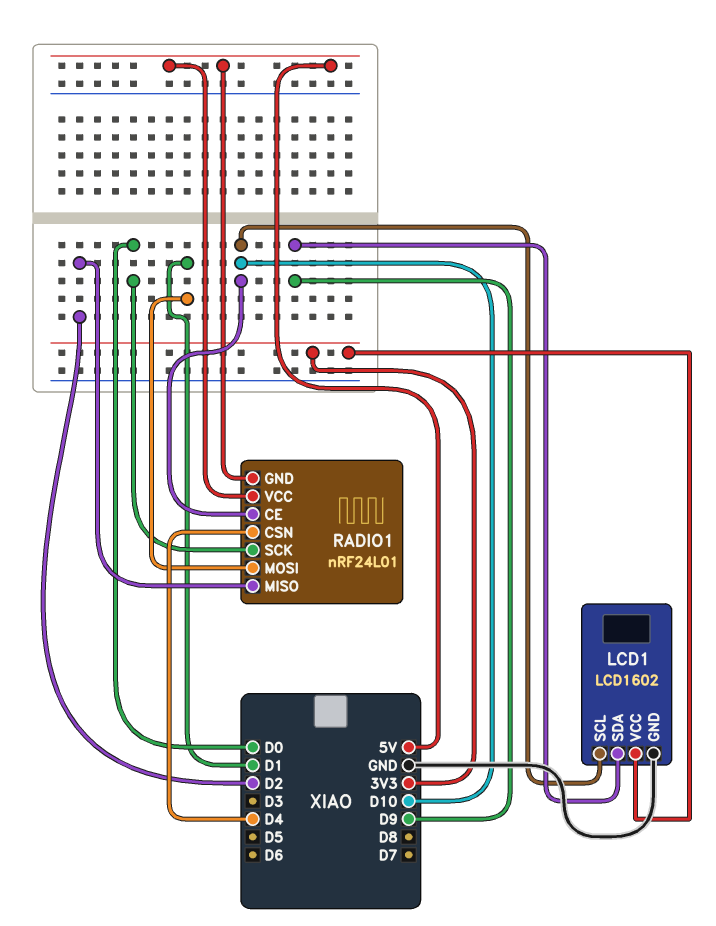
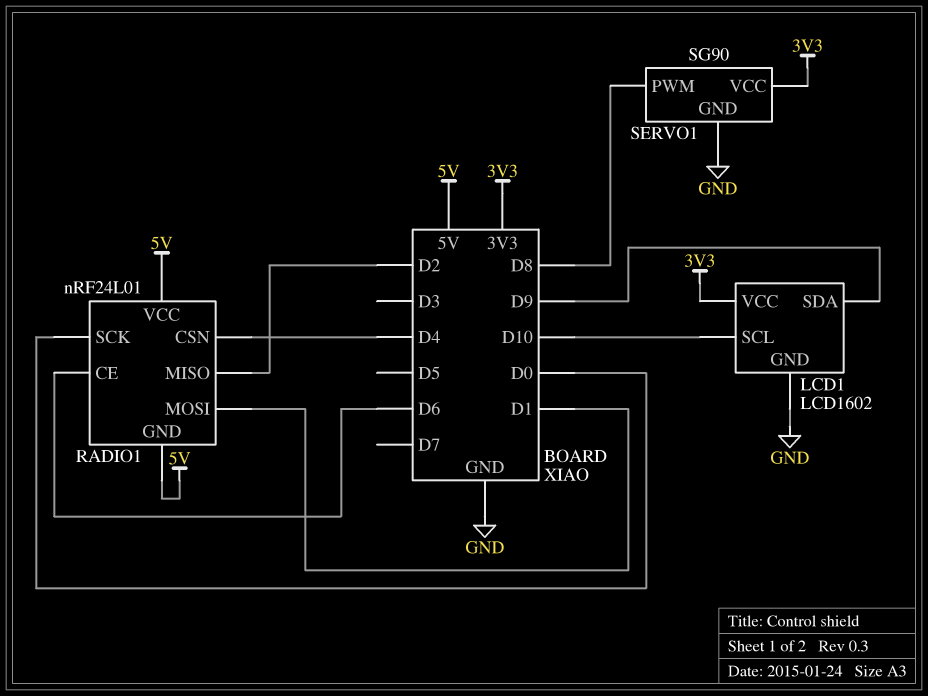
RADIO1 pin CE: D10 -> D6
SERVO1: none -> SG90
SERVO1 pin GND: none -> GND
SERVO1 pin PWM: none -> D8
SERVO1 pin VCC: none -> 3V3

